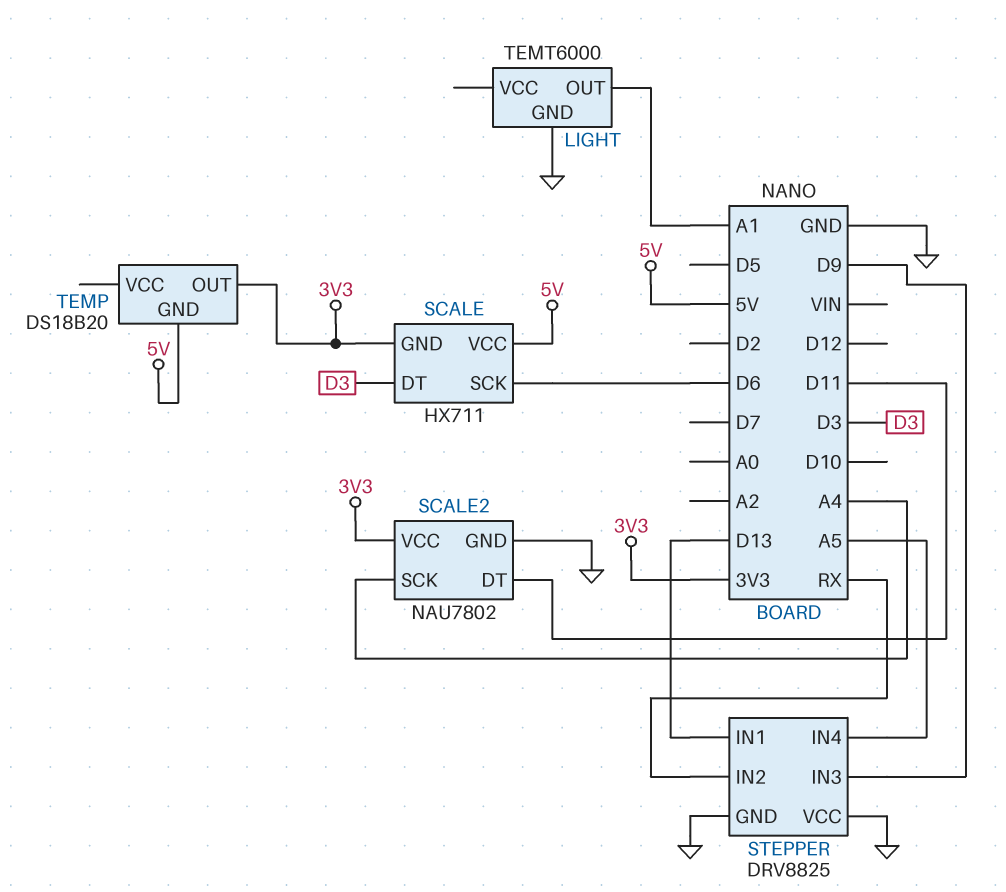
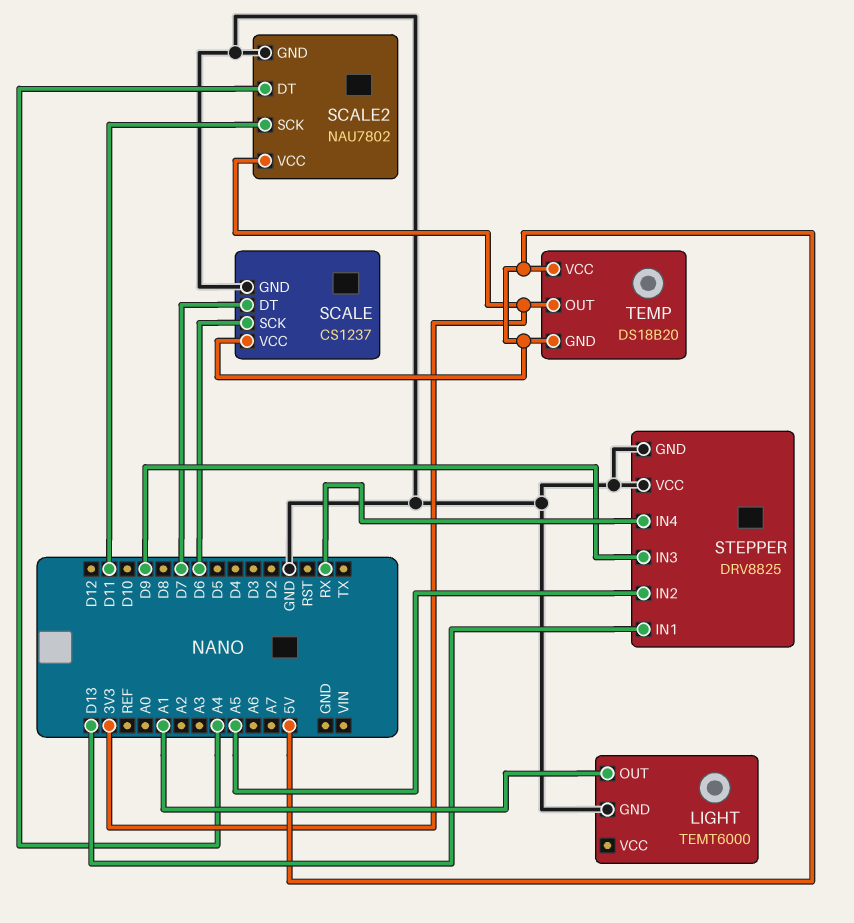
SCALE: HX711 -> CS1237
SCALE pin DT: D3 -> D7
SCALE pin GND: 3V3 -> GND
SCALE2 pin DT: D11 -> A4
SCALE2 pin SCK: A4 -> D11
STEPPER pin IN2: RX -> A5
STEPPER pin IN4: A5 -> RX
TEMP pin VCC: none -> 5V

